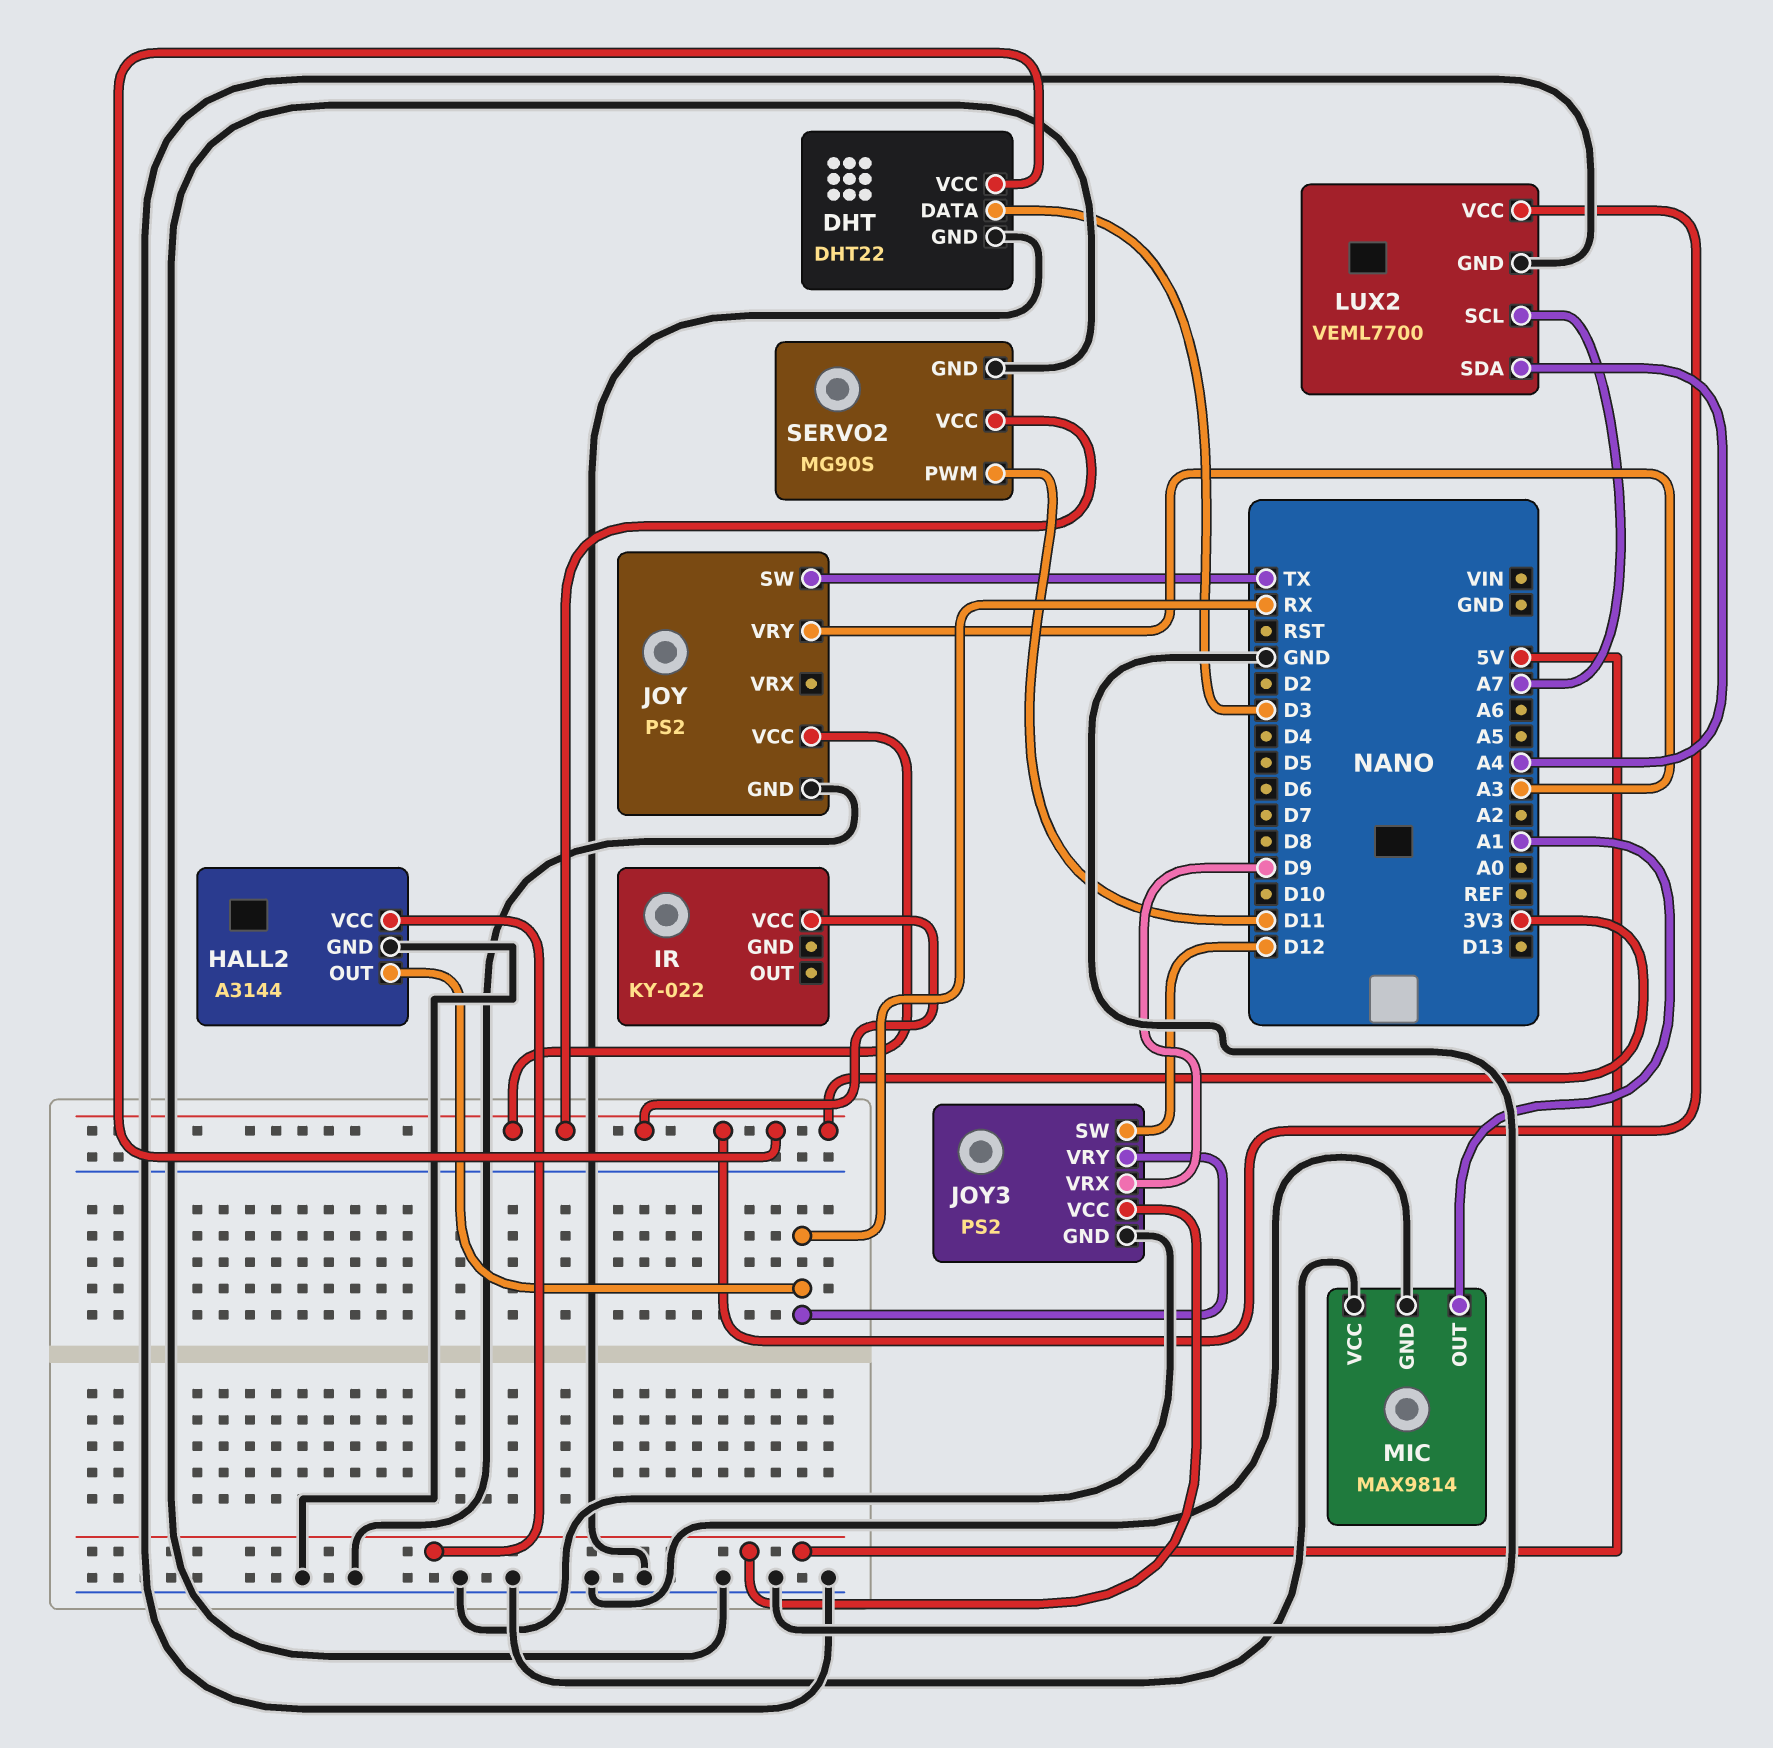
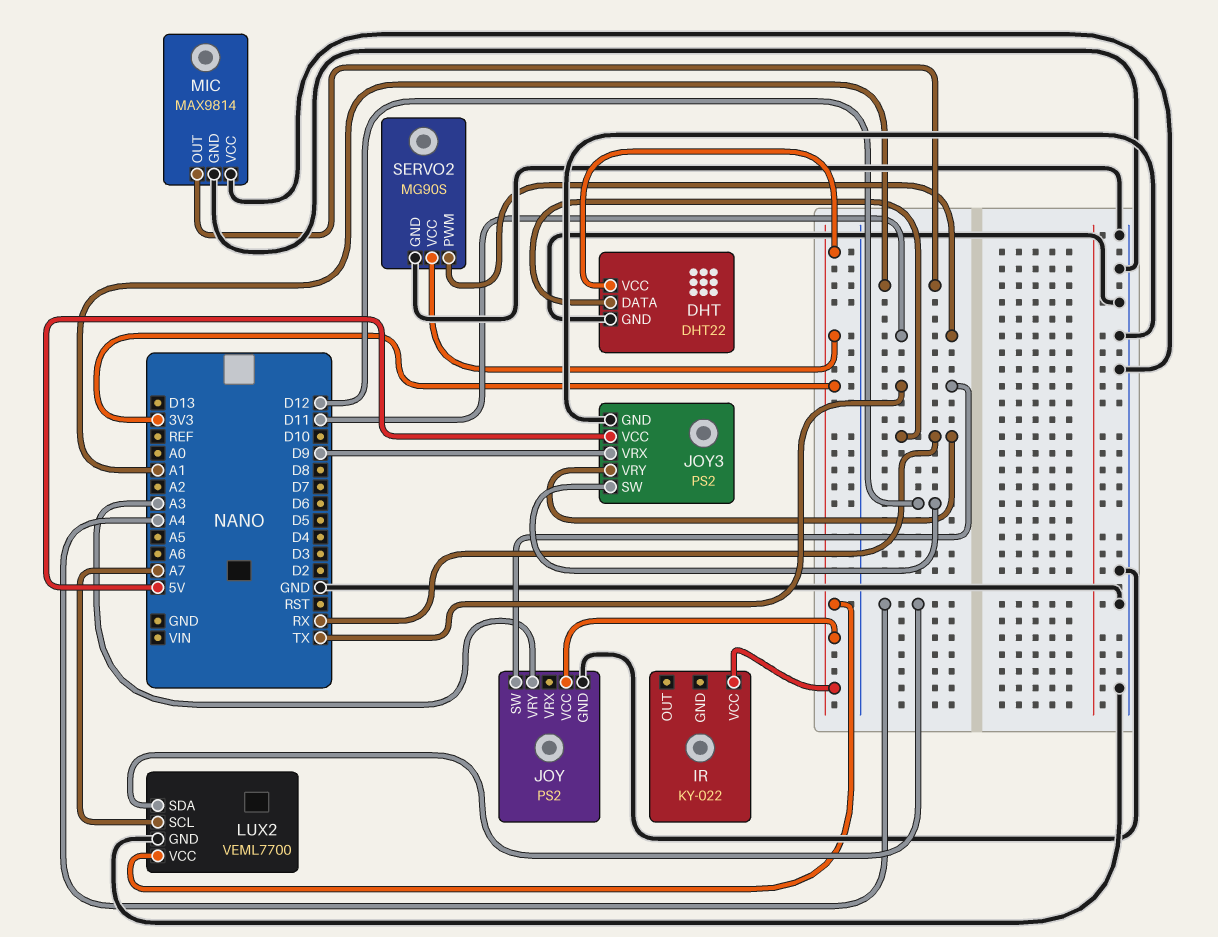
DHT pin DATA: D3 -> RX
HALL2: A3144 -> none
HALL2 pin GND: GND -> none
HALL2 pin OUT: RX -> none
HALL2 pin VCC: 5V -> none

